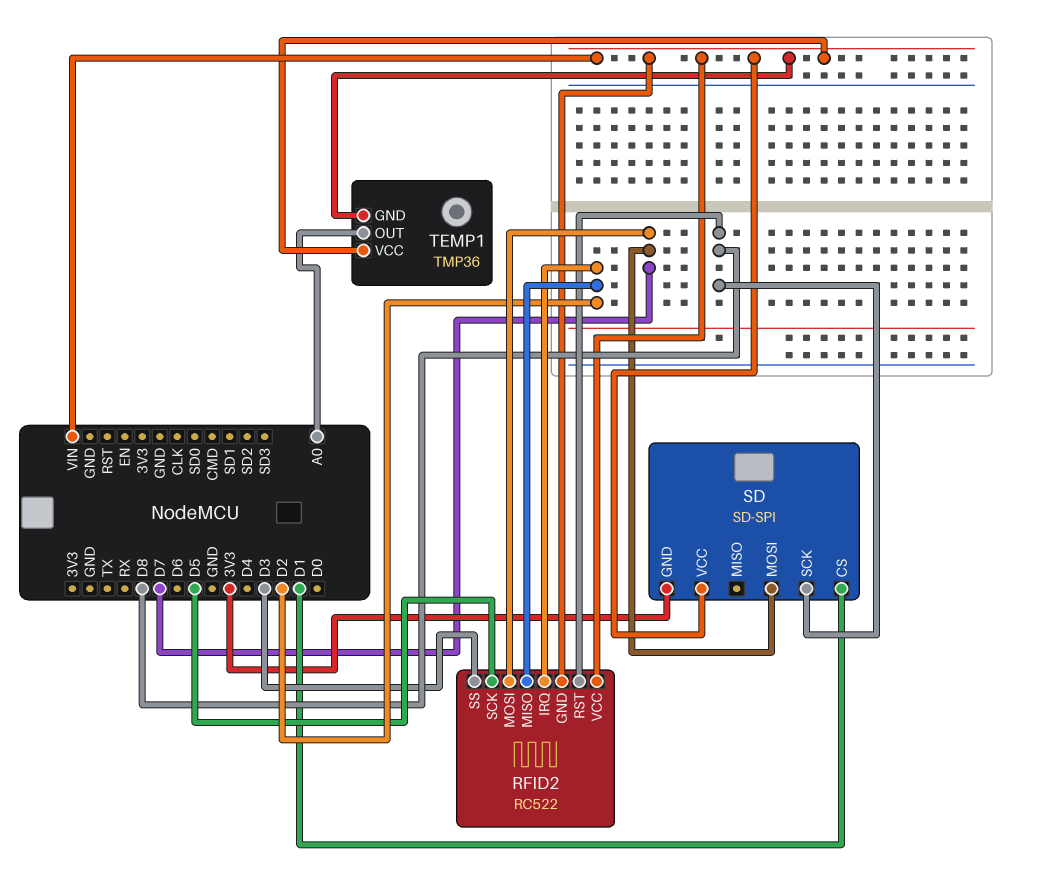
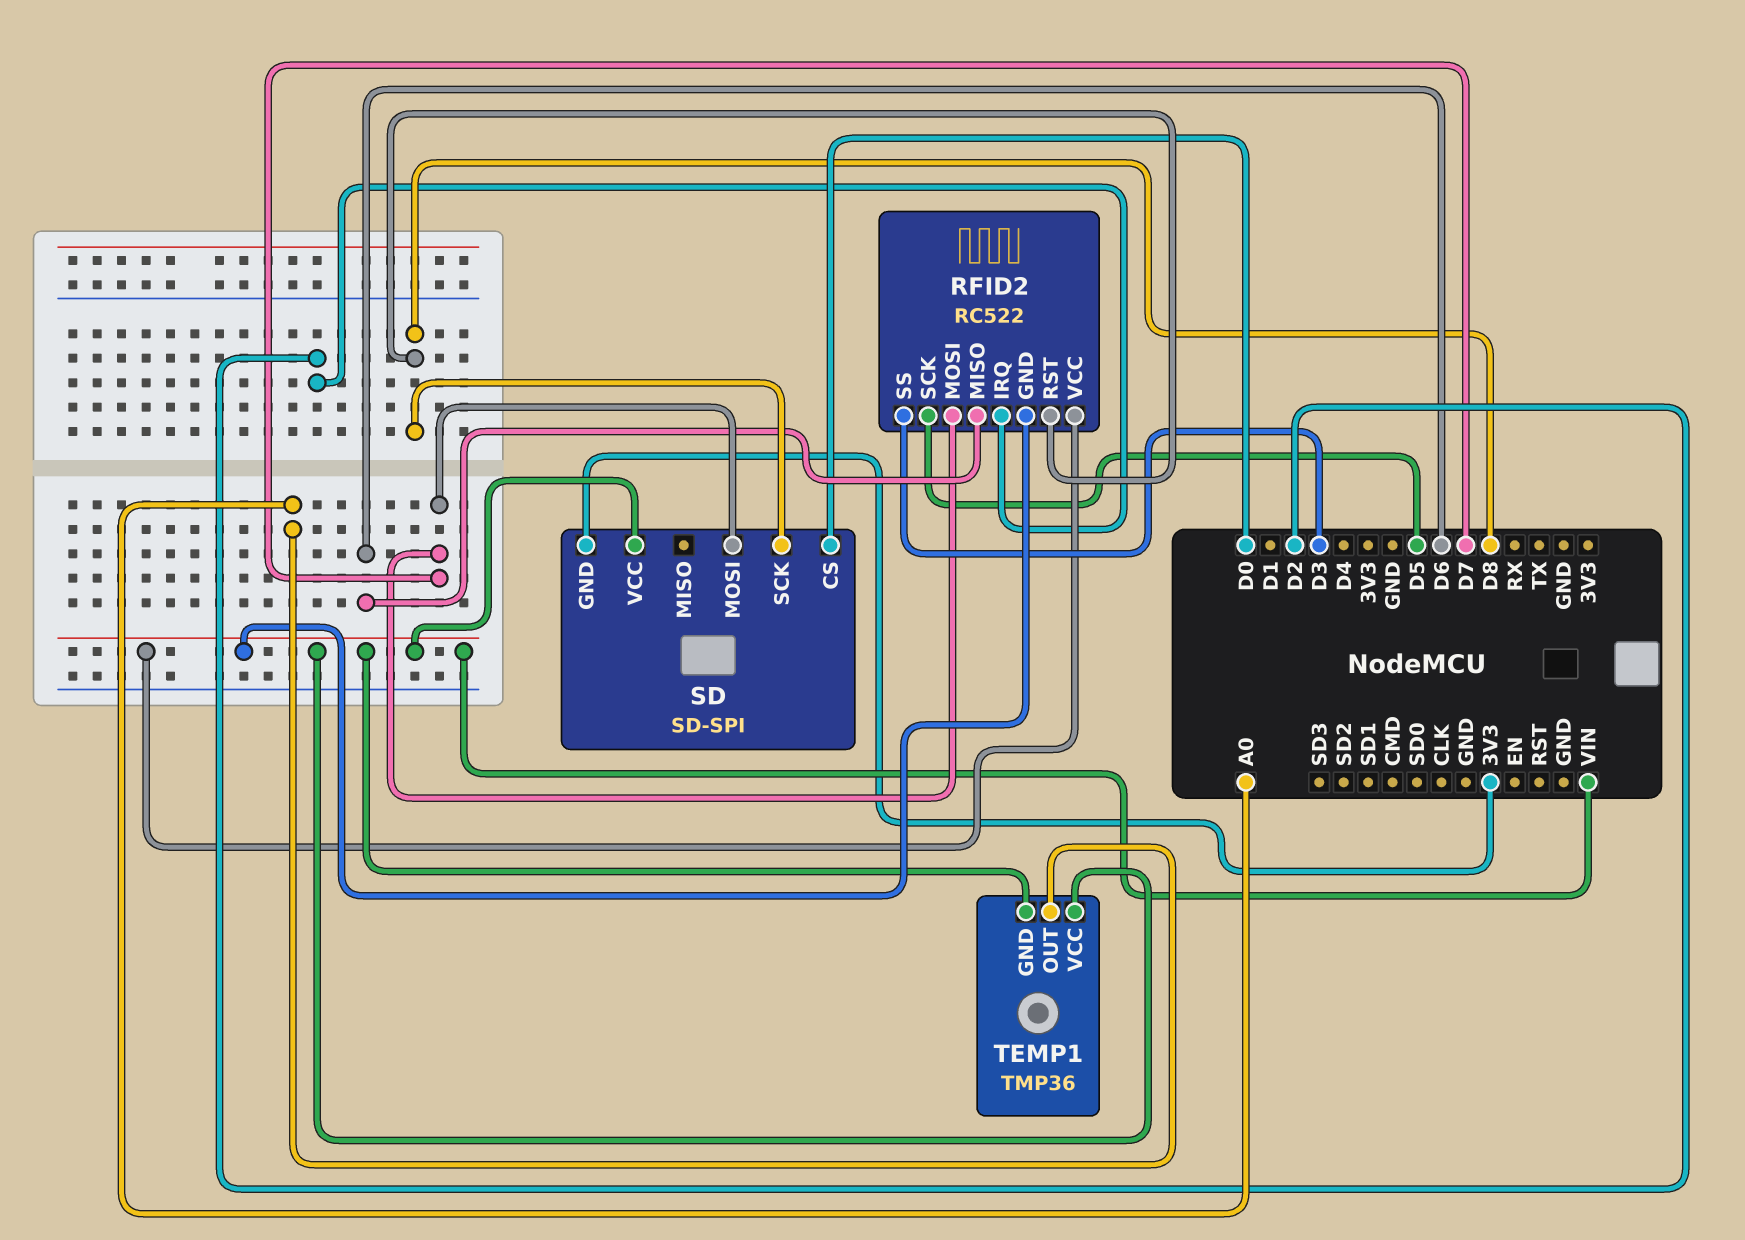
RFID2 pin MISO: D2 -> D6
SD pin CS: D1 -> D0

